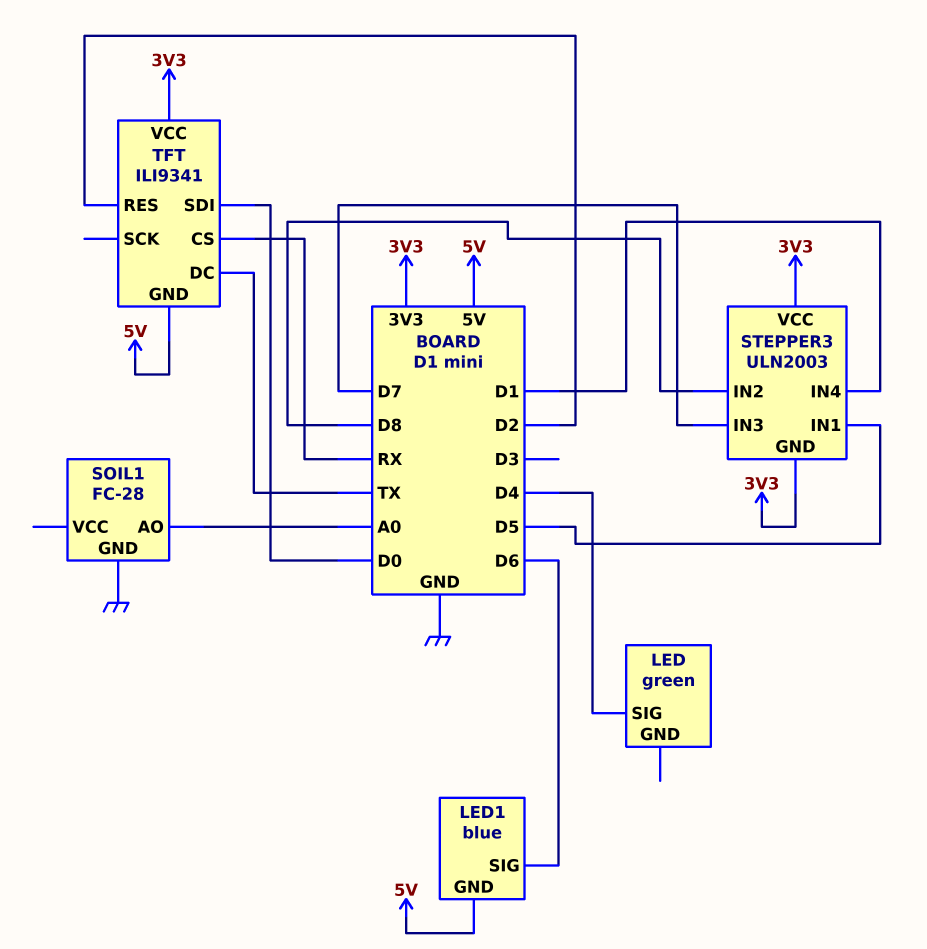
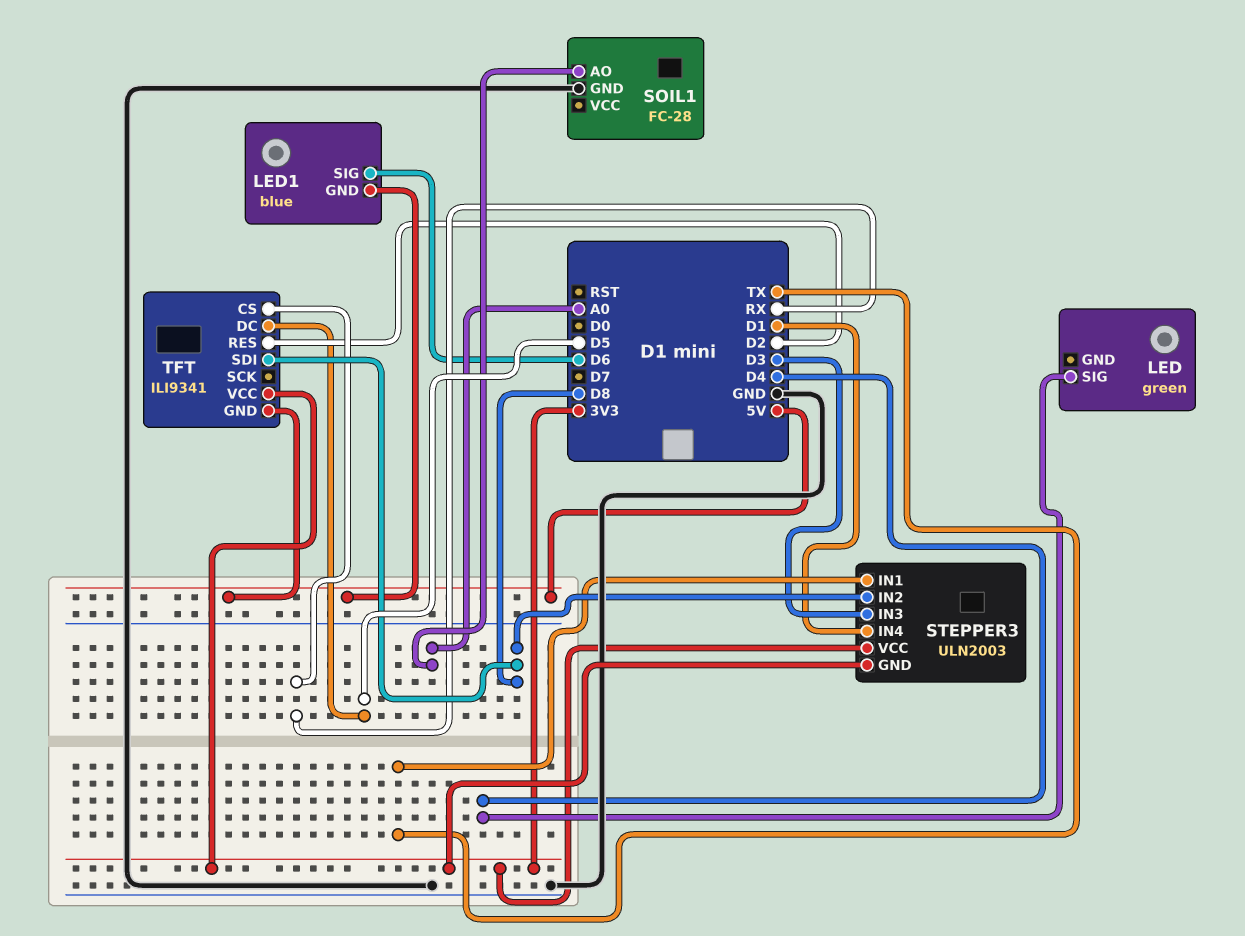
STEPPER3 pin IN1: D5 -> TX
STEPPER3 pin IN3: D7 -> D3
TFT pin DC: TX -> D5
TFT pin SDI: D0 -> D8

